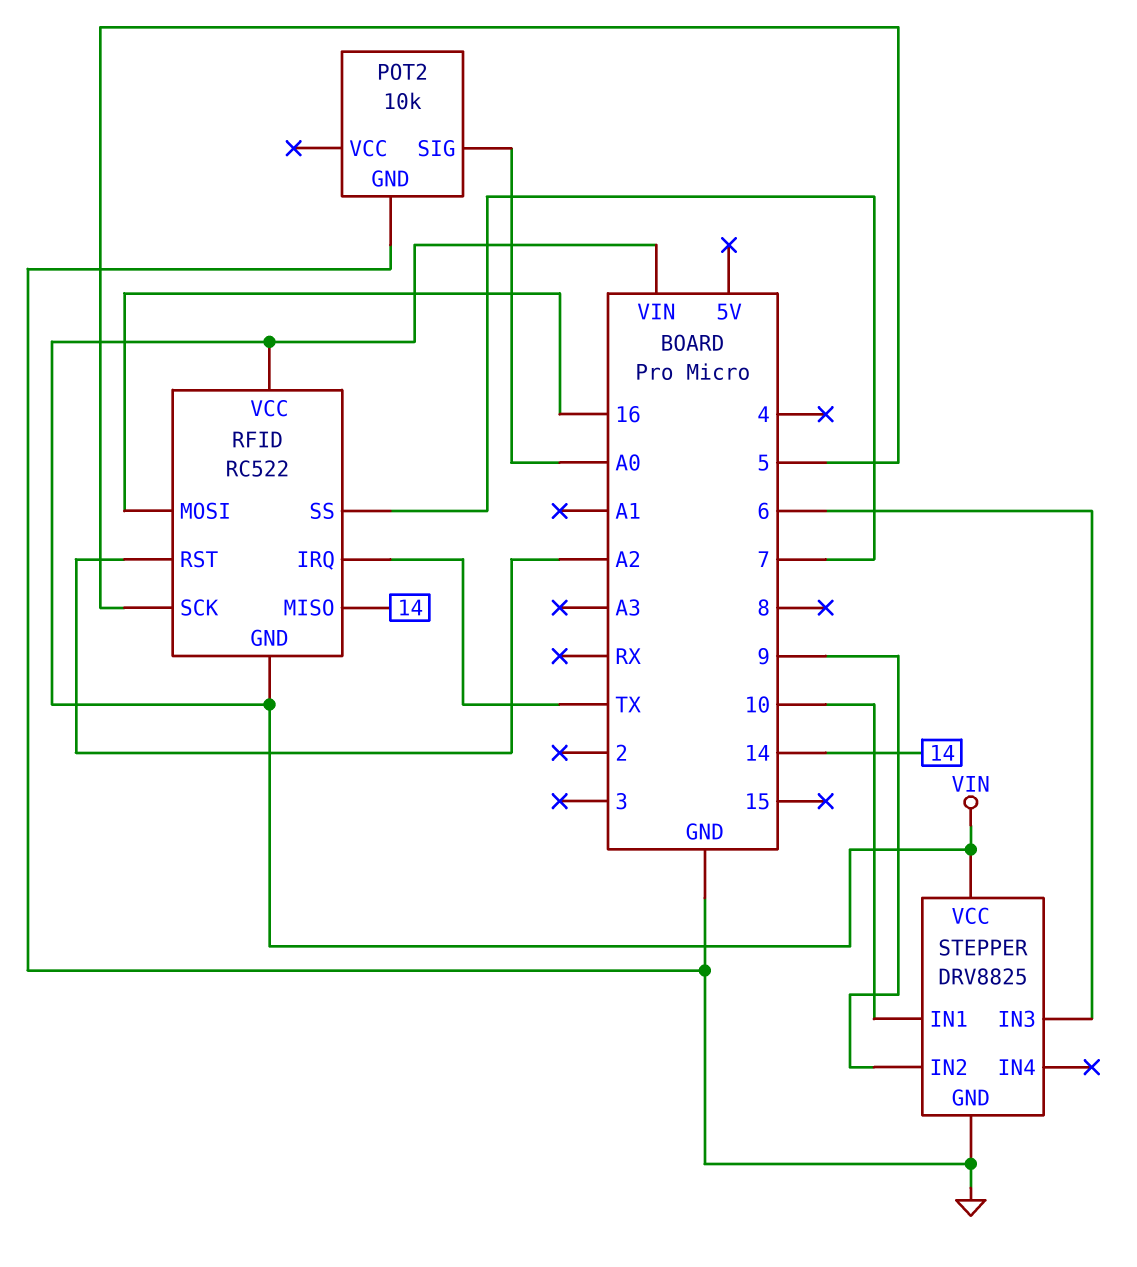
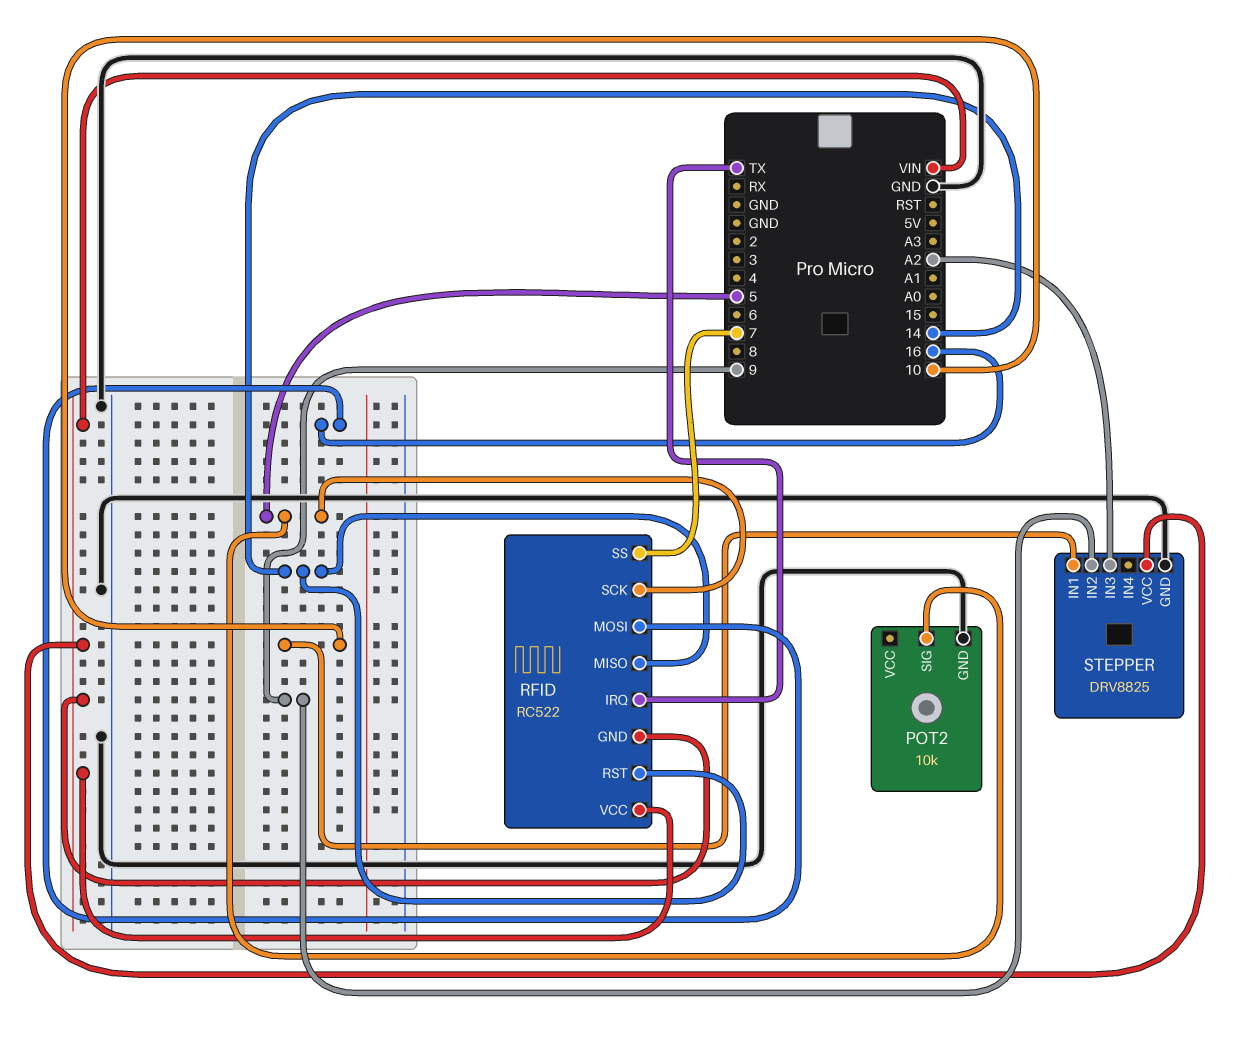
POT2 pin SIG: A0 -> 5
RFID pin RST: A2 -> 14
STEPPER pin IN3: 6 -> A2

